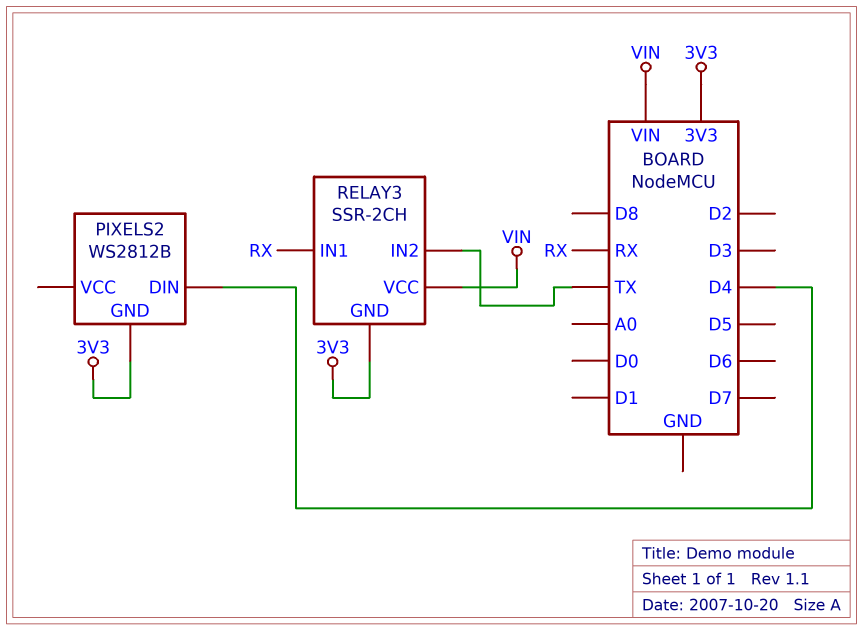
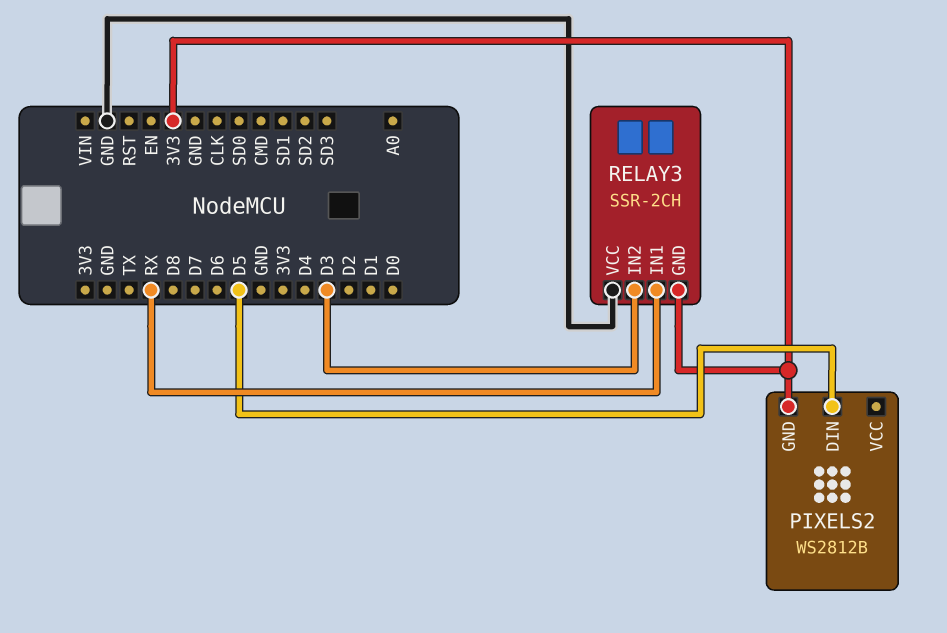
PIXELS2 pin DIN: D4 -> D5
RELAY3 pin IN2: TX -> D3
RELAY3 pin VCC: VIN -> GND

